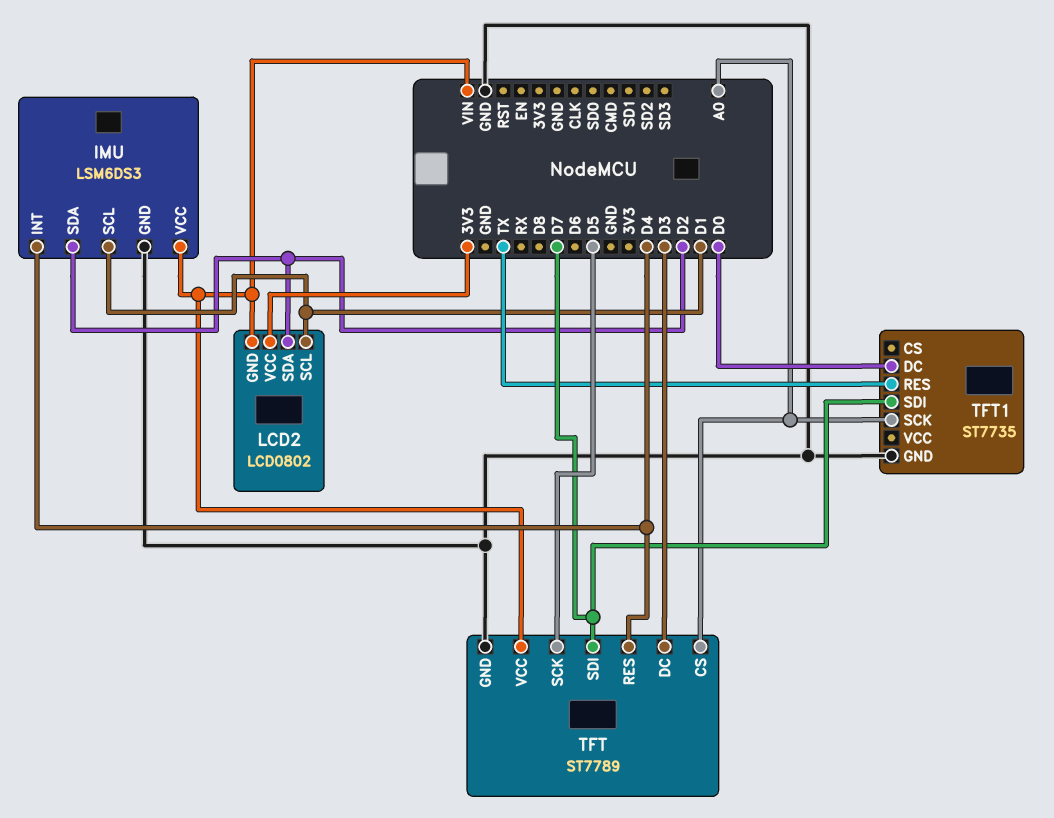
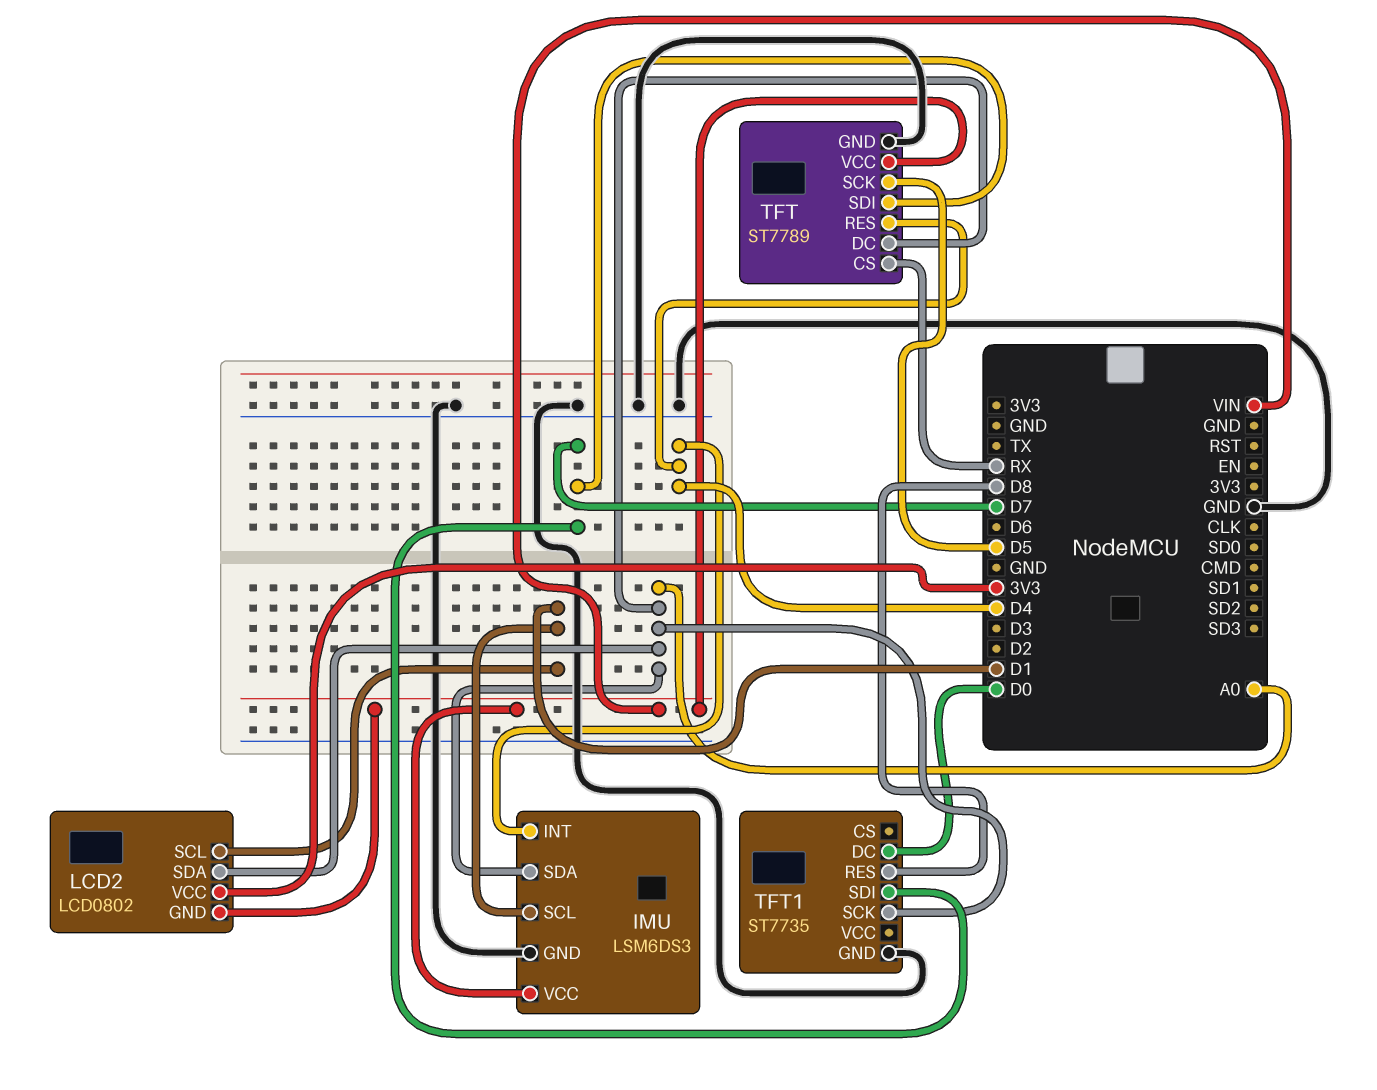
IMU pin SDA: D2 -> A0
LCD2 pin SDA: D2 -> A0
TFT pin CS: A0 -> RX
TFT pin DC: D3 -> A0
TFT1 pin RES: TX -> D8

